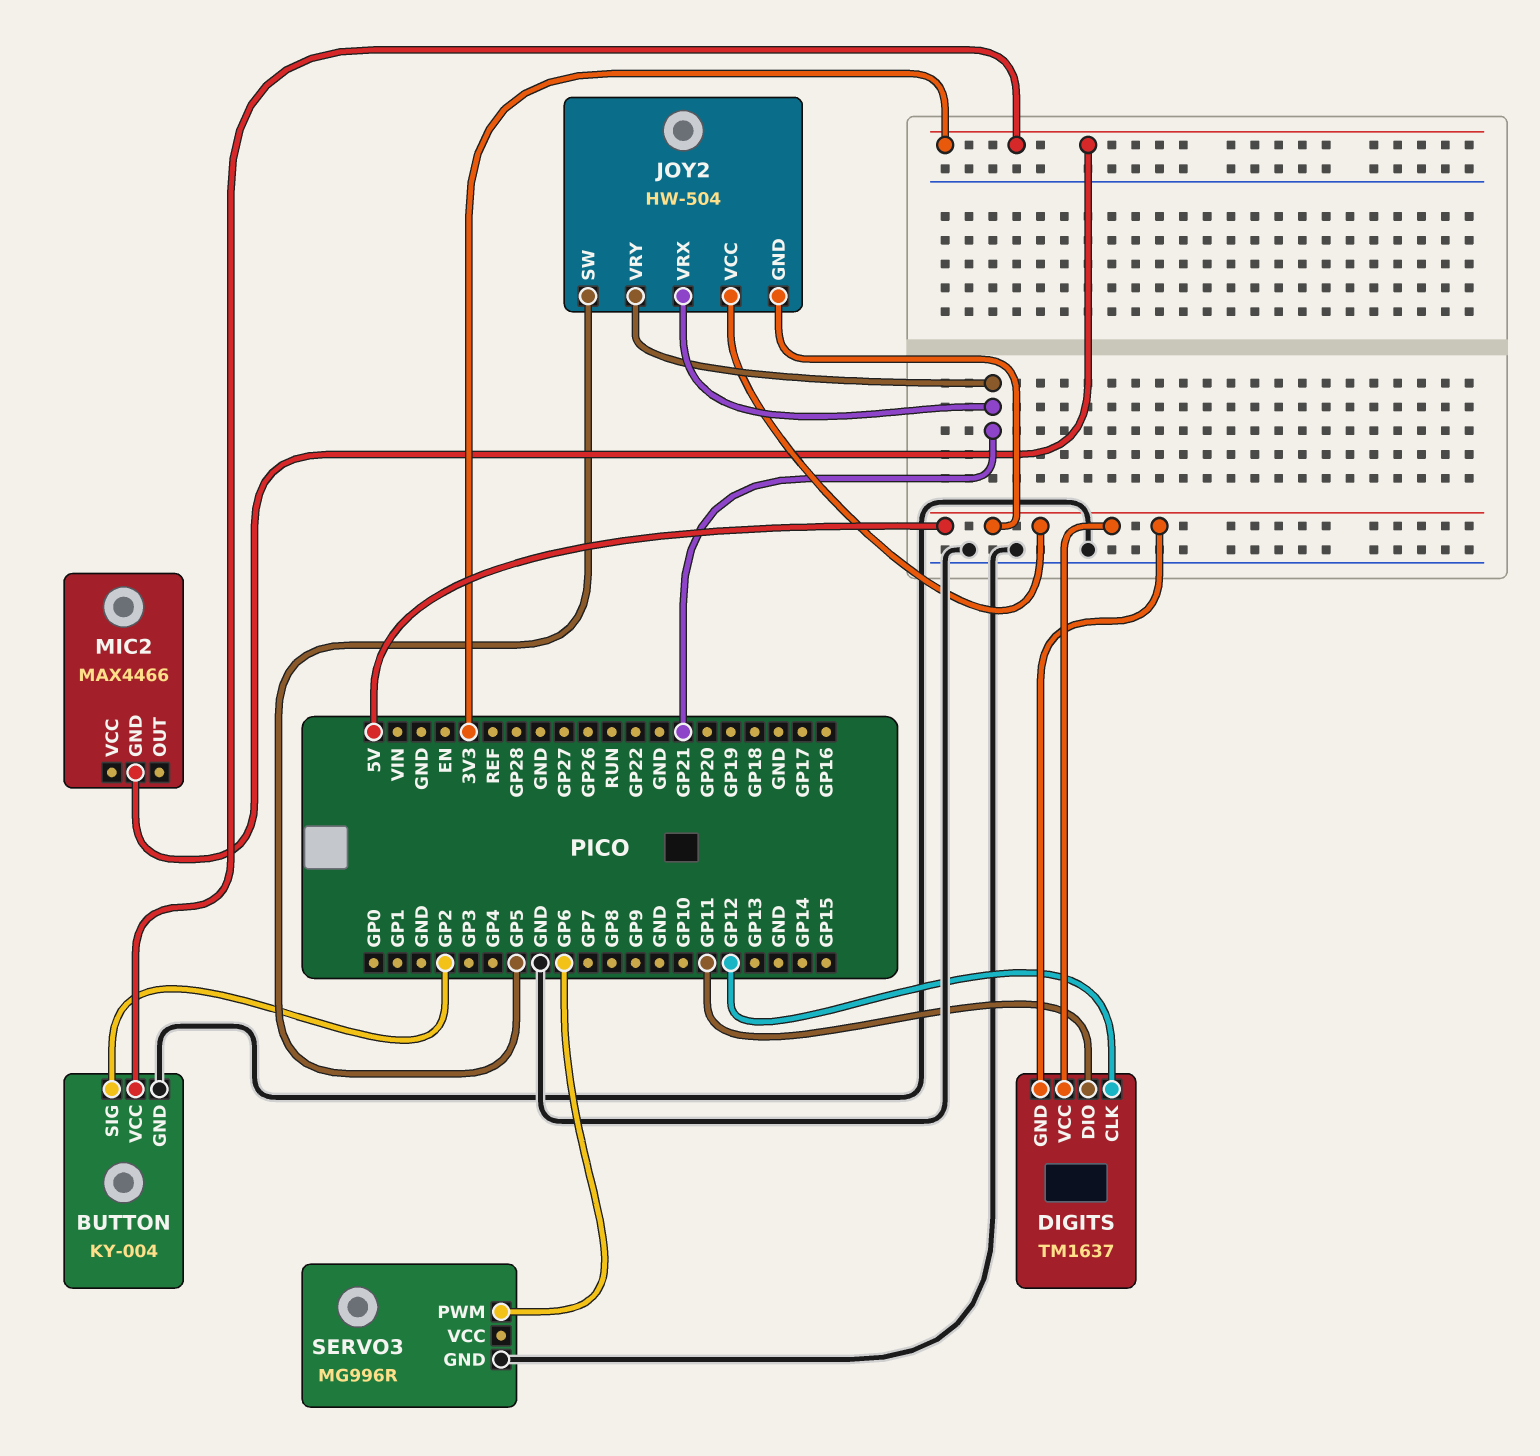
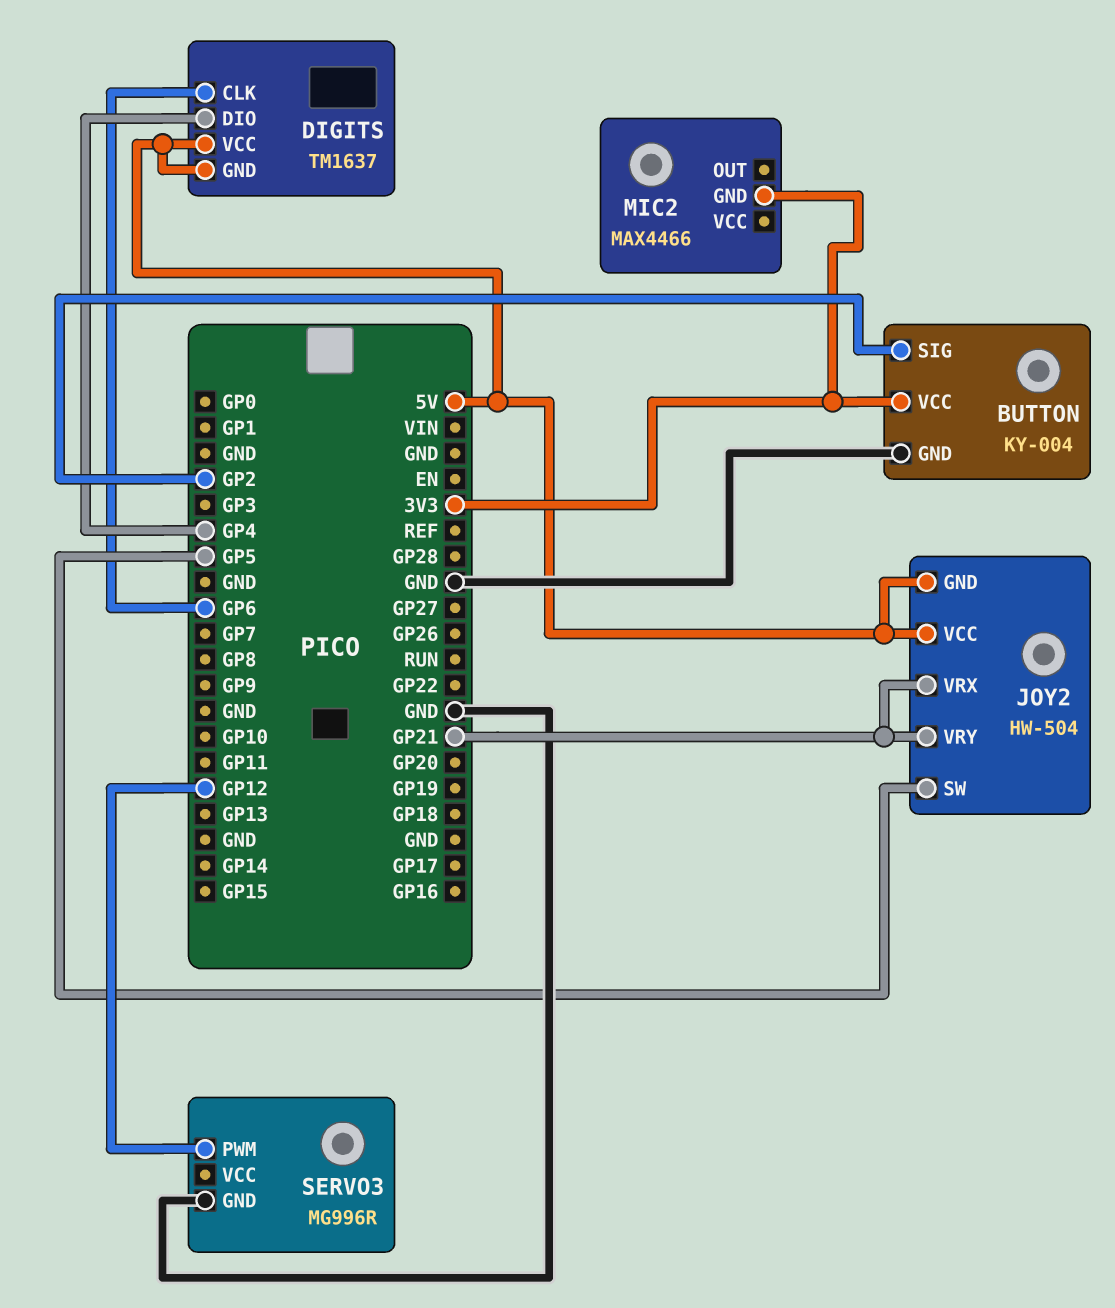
DIGITS pin CLK: GP12 -> GP6
DIGITS pin DIO: GP11 -> GP4
SERVO3 pin PWM: GP6 -> GP12

